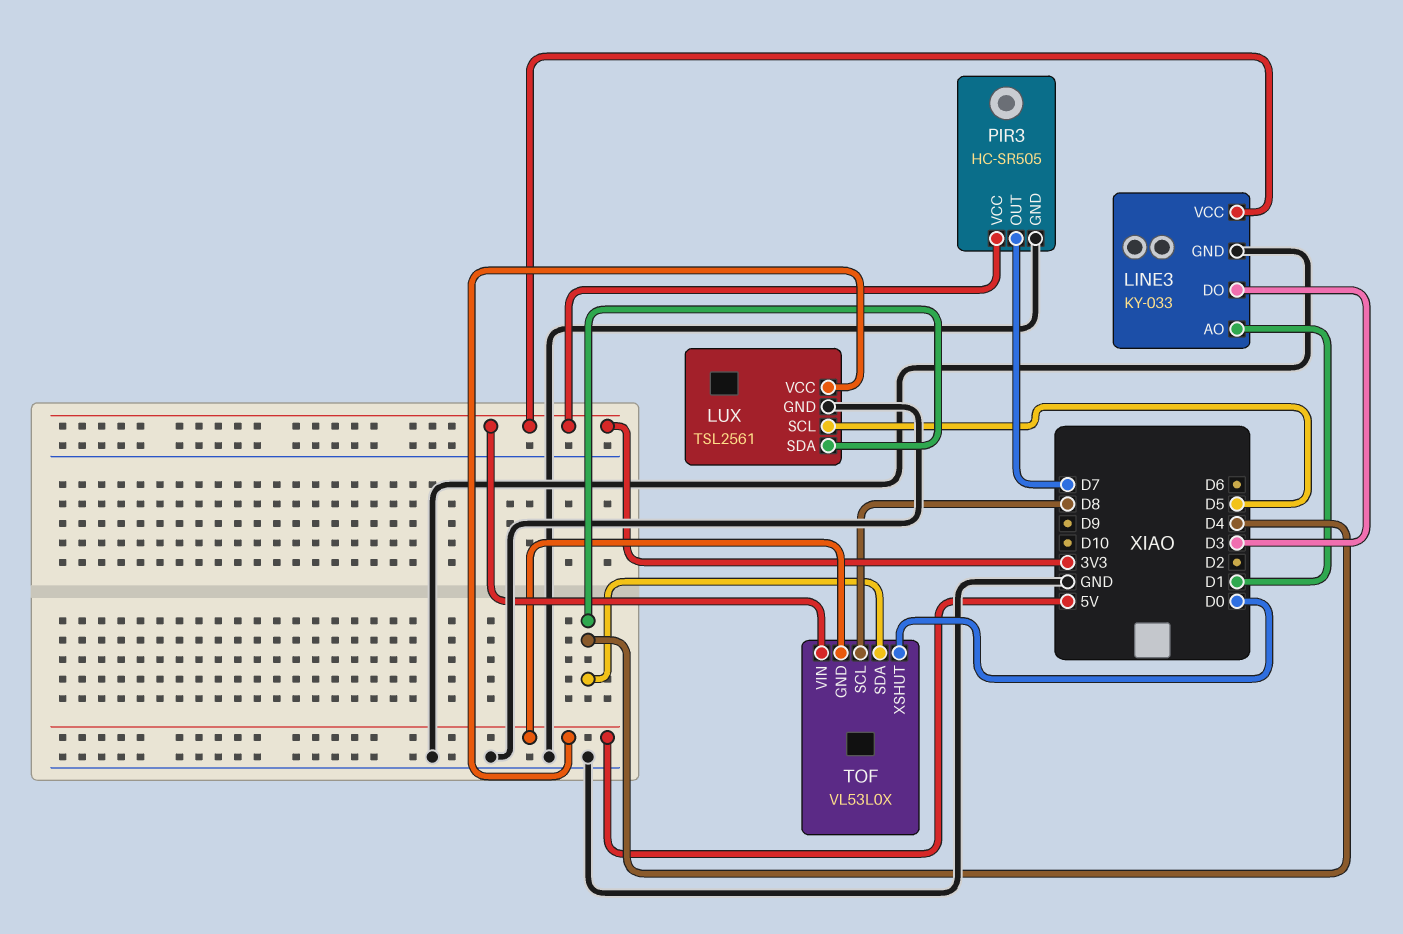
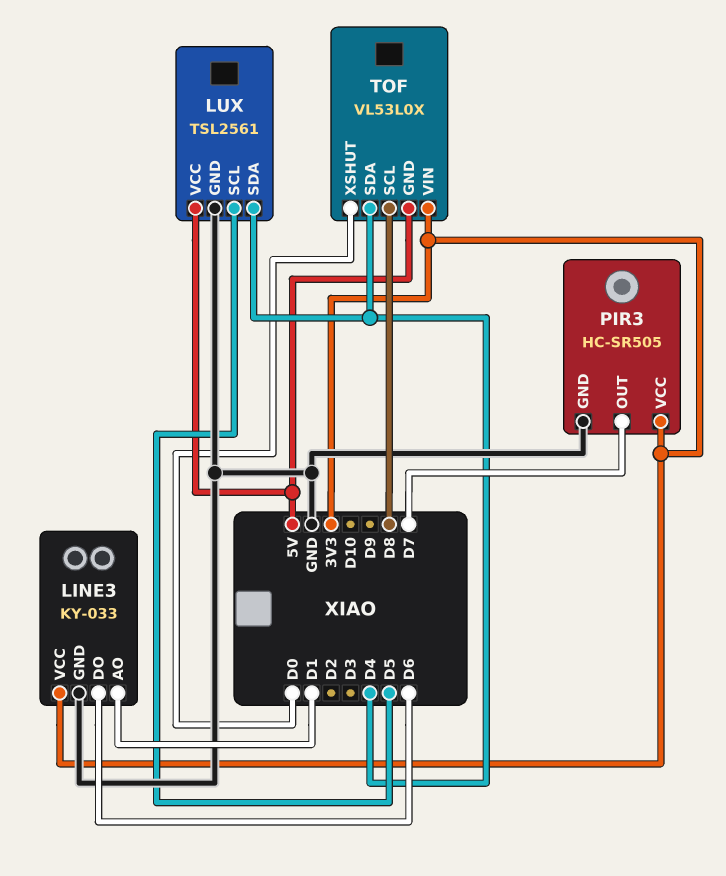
LINE3 pin DO: D3 -> D6

